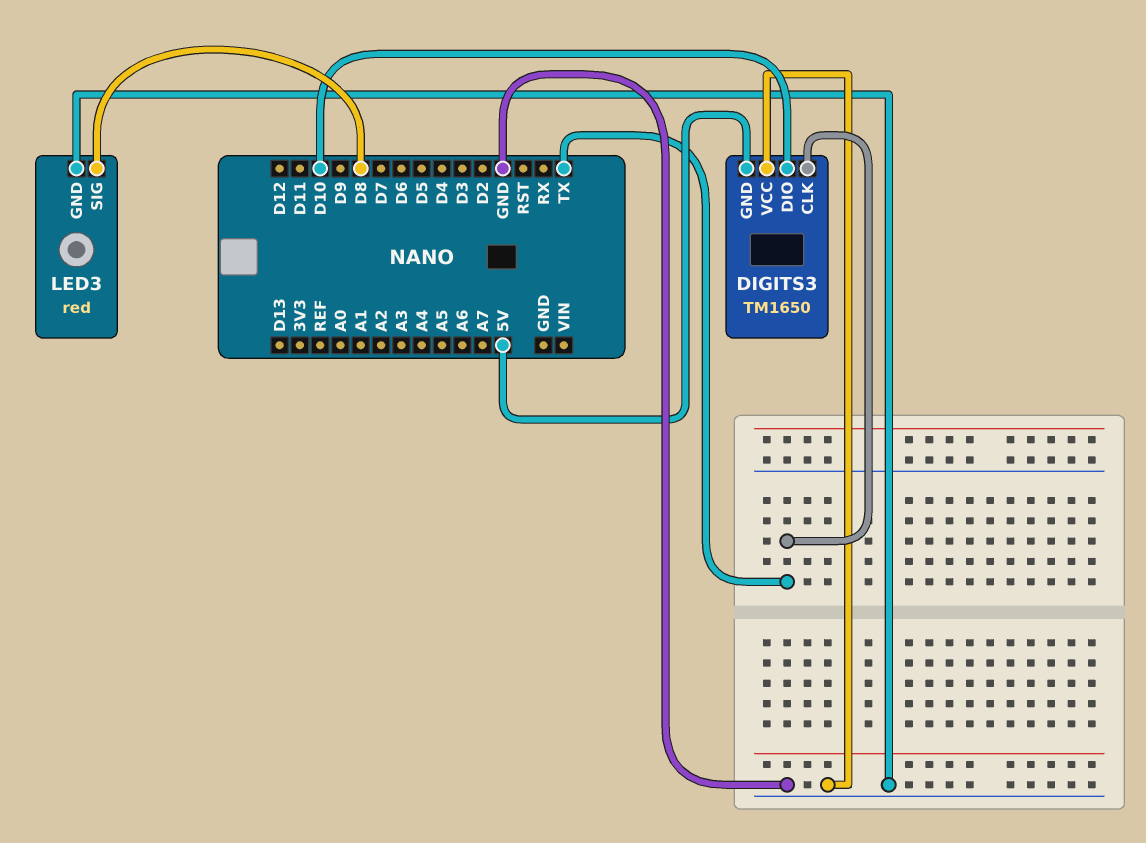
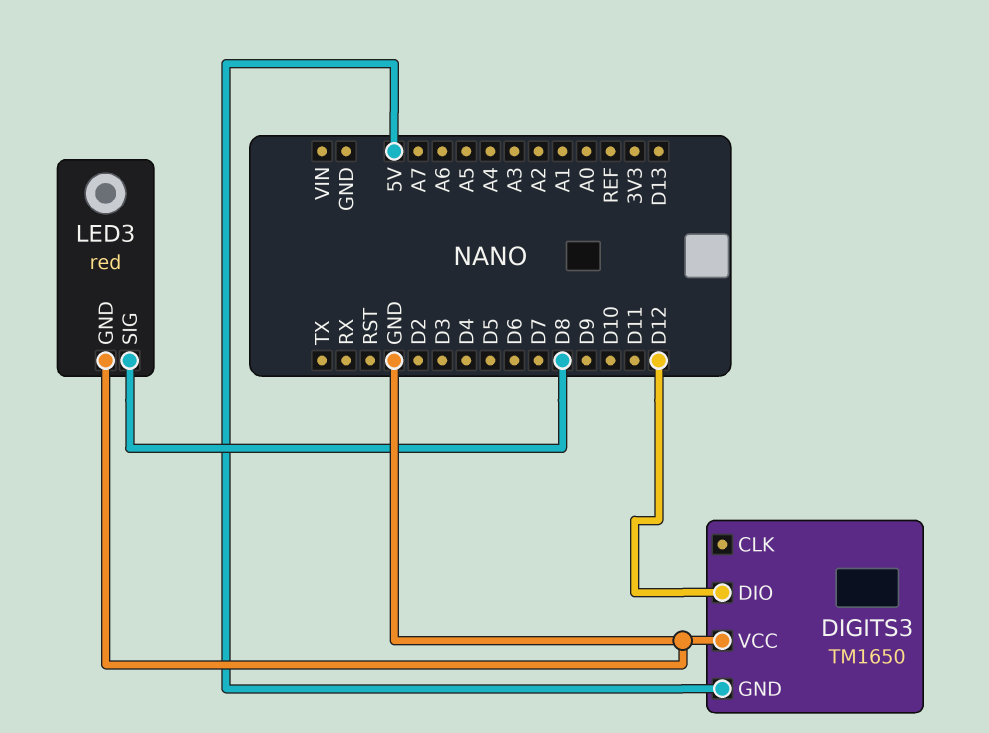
DIGITS3 pin CLK: TX -> none
DIGITS3 pin DIO: D10 -> D12

